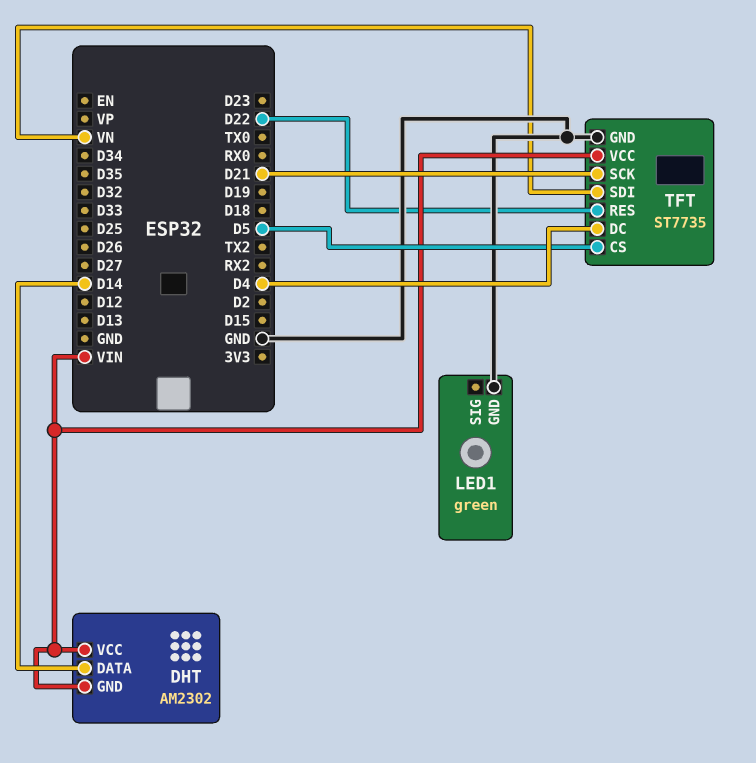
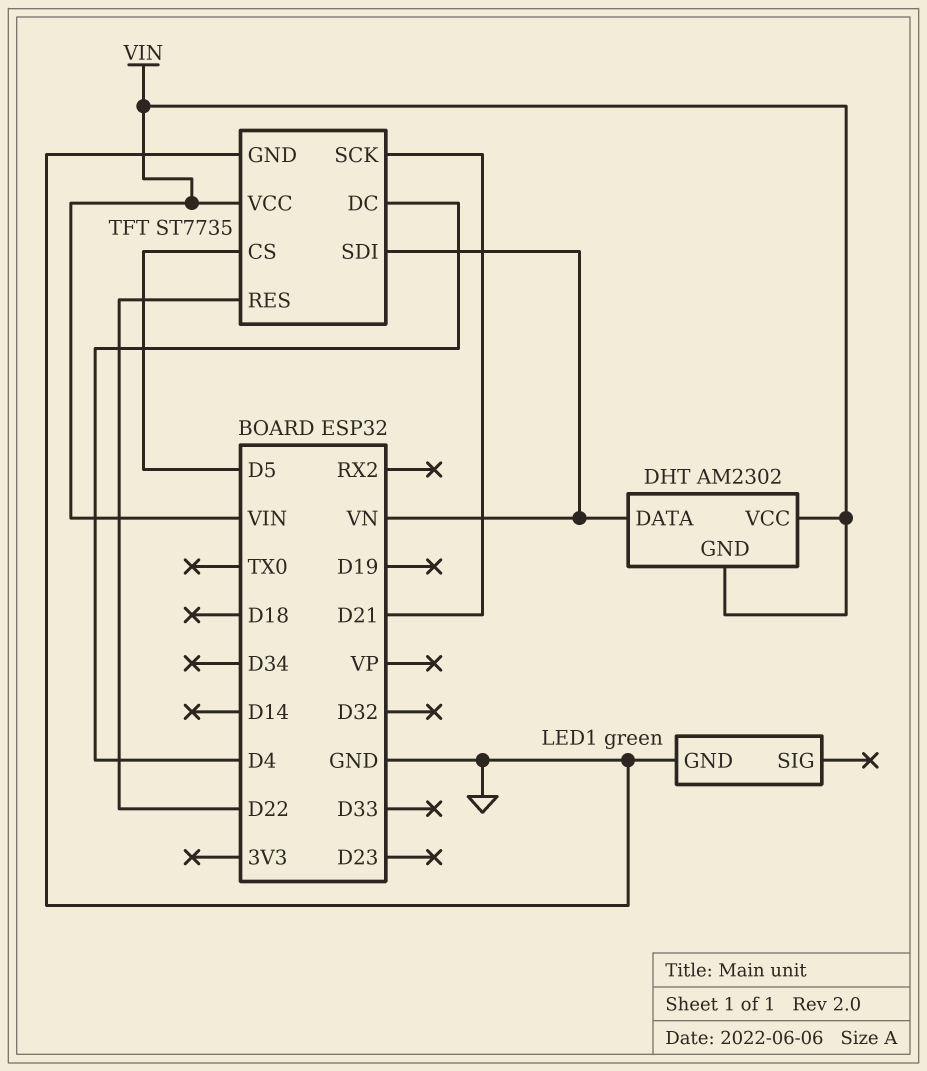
DHT pin DATA: D14 -> VN

